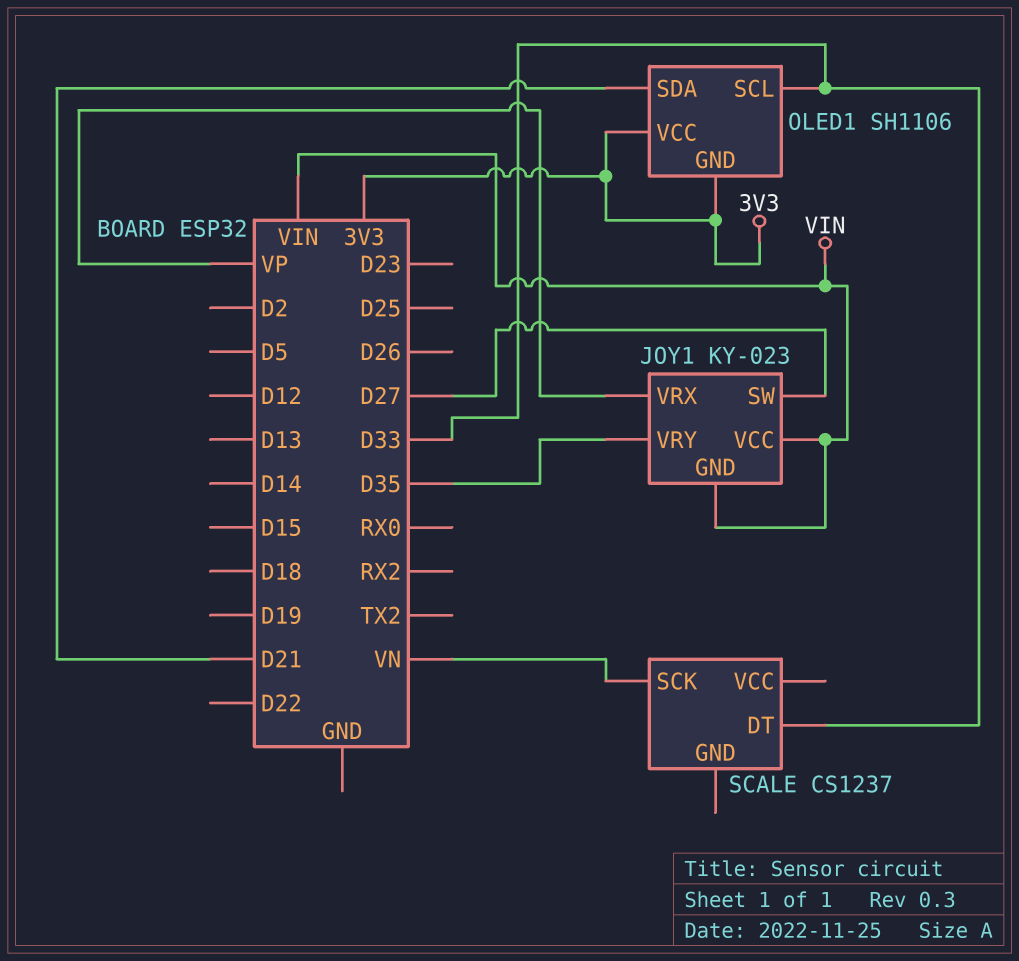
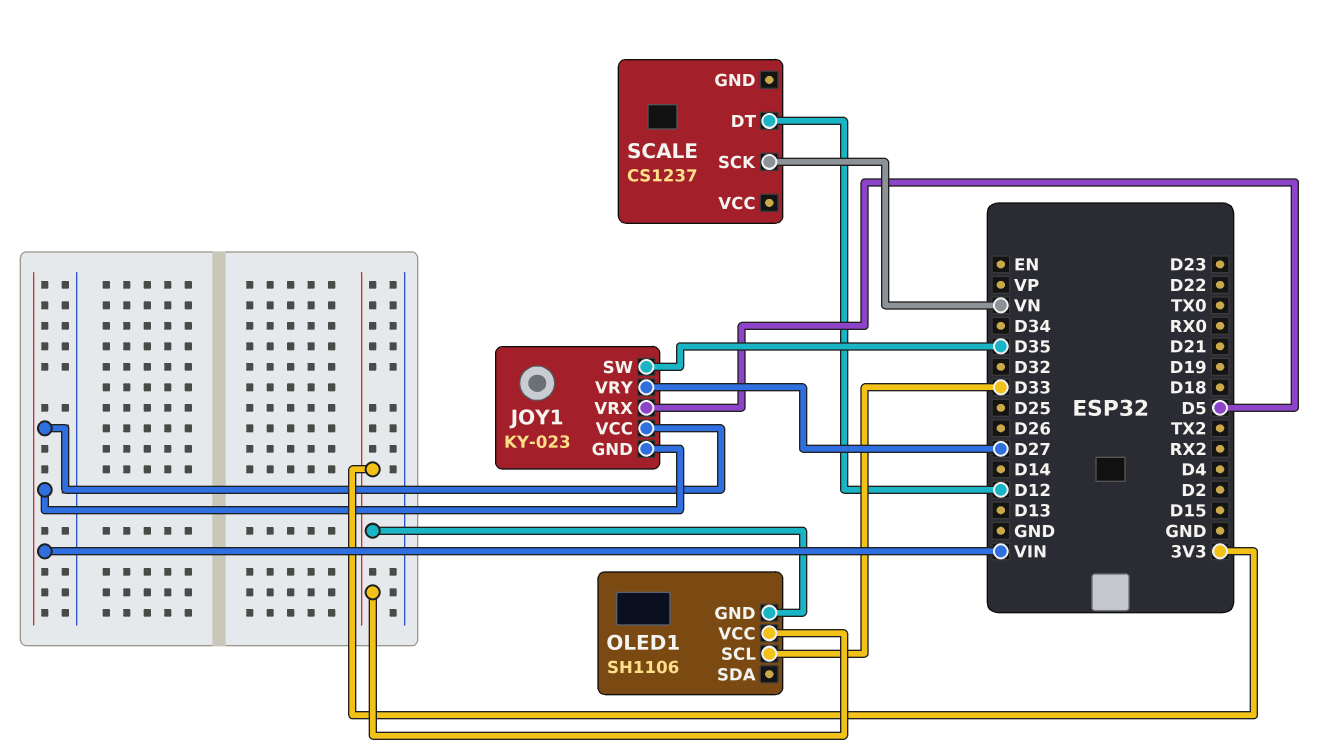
JOY1 pin SW: D27 -> D35
JOY1 pin VRX: VP -> D5
JOY1 pin VRY: D35 -> D27
OLED1 pin SDA: D21 -> none
SCALE pin DT: D33 -> D12

